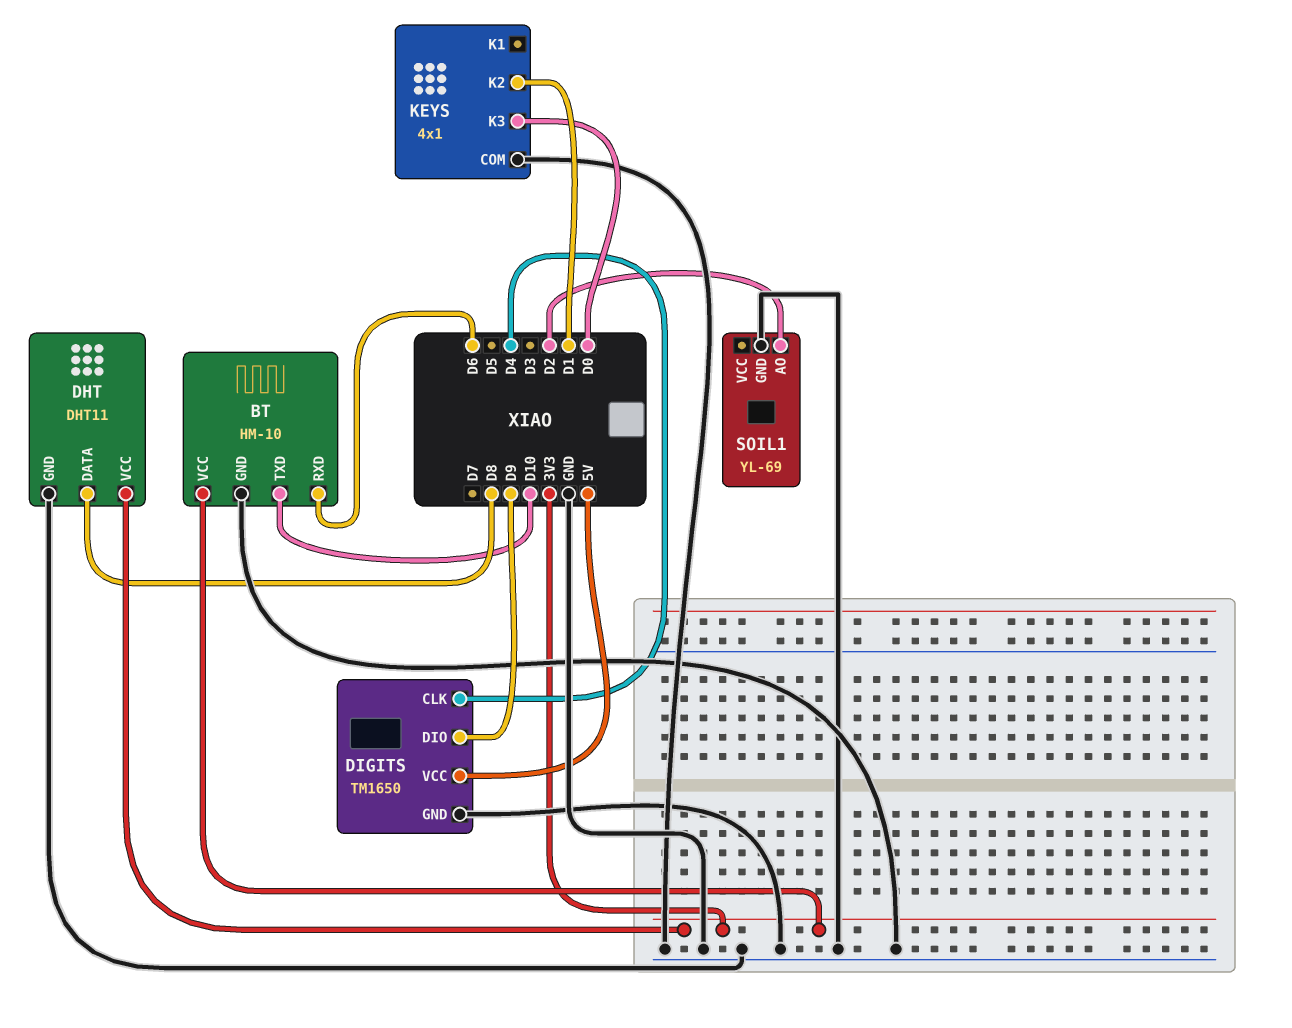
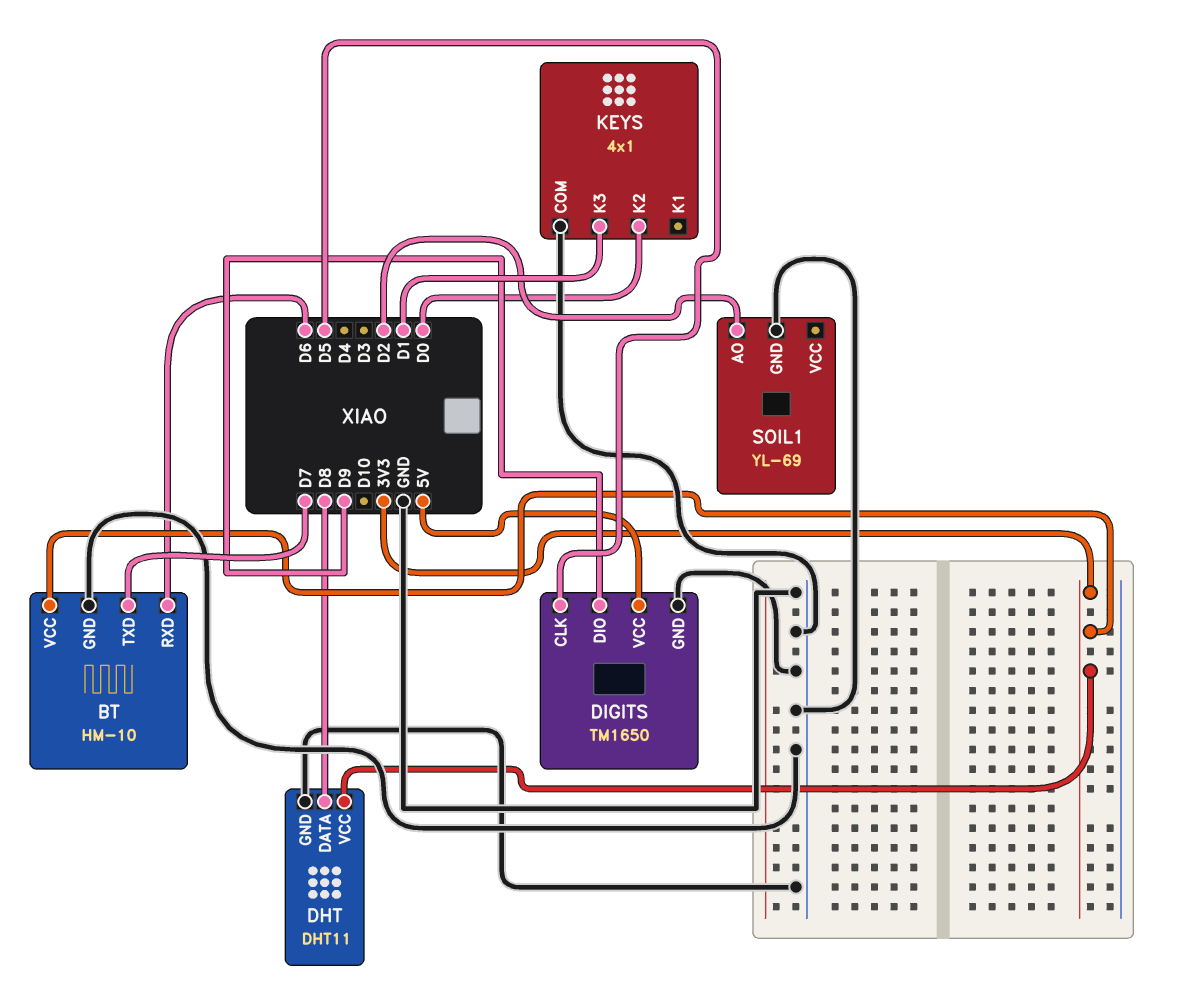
BT pin TXD: D10 -> D7
DIGITS pin CLK: D4 -> D5
KEYS pin K2: D1 -> D0
KEYS pin K3: D0 -> D1

